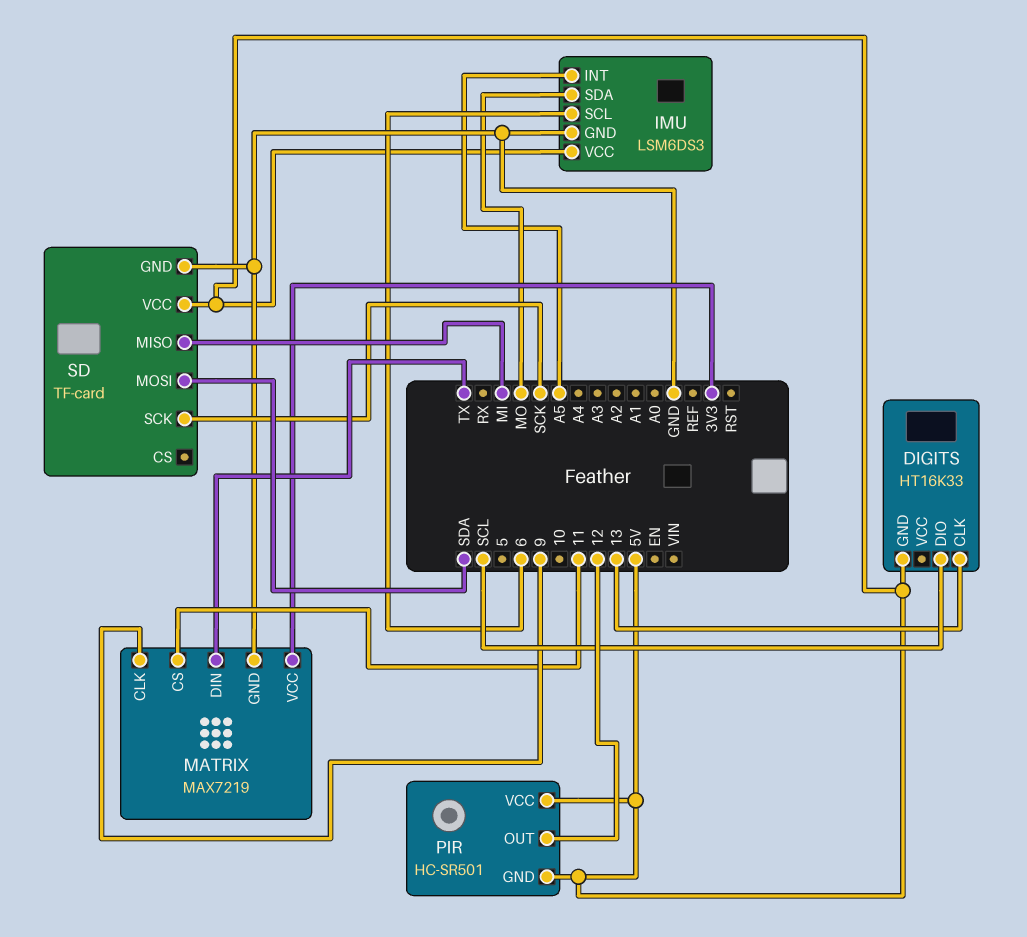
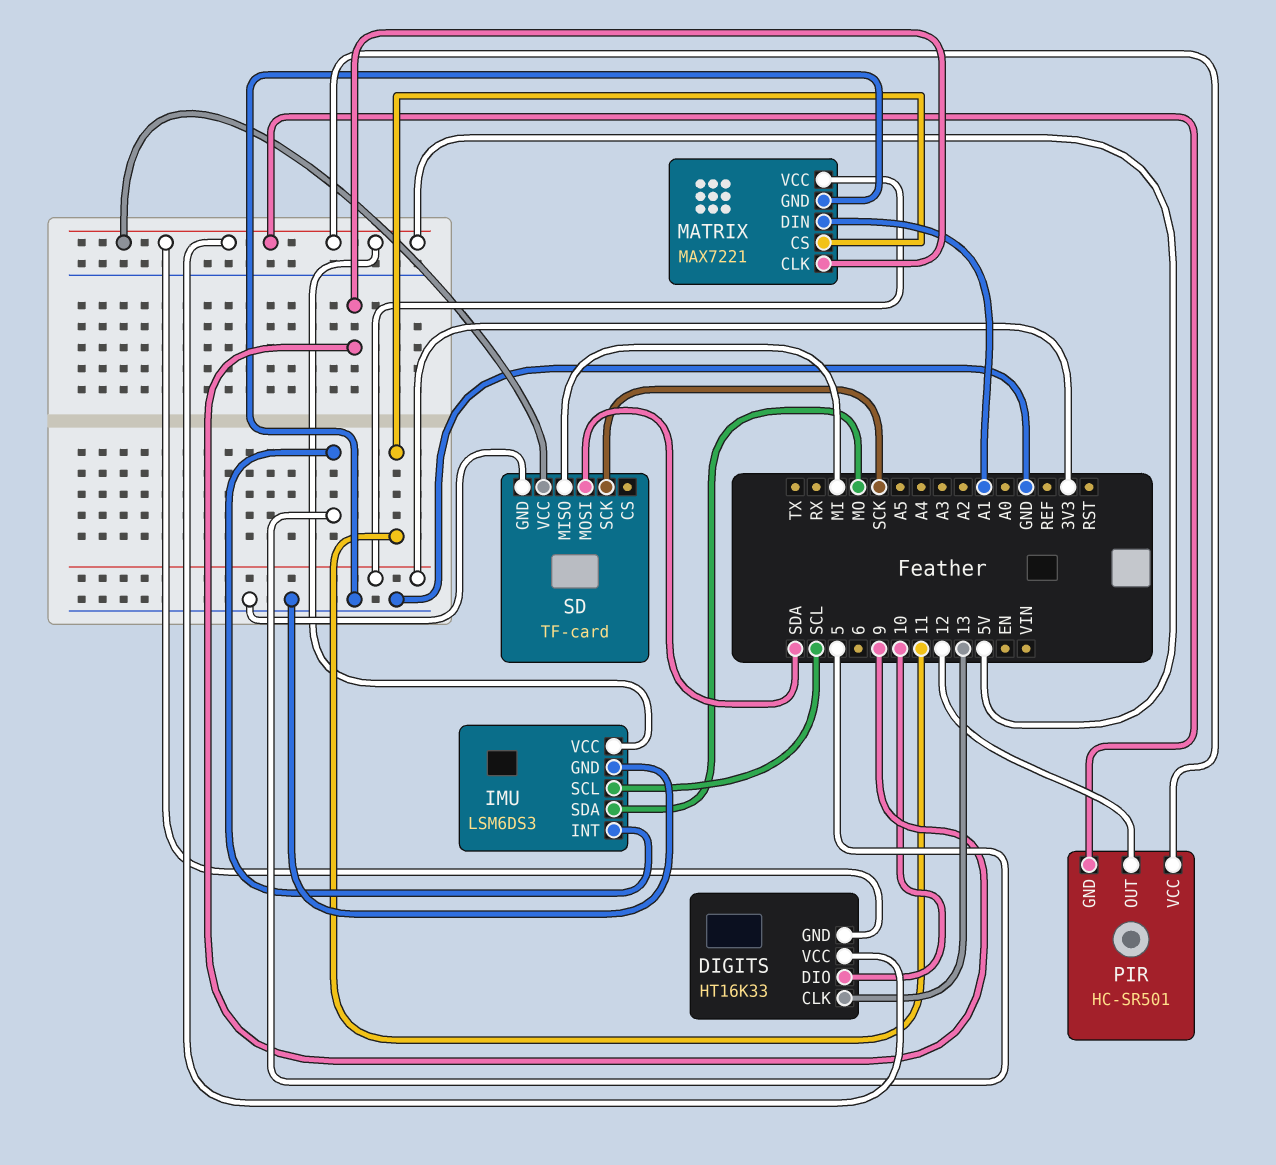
DIGITS pin DIO: SCL -> 10
DIGITS pin VCC: none -> 5V
IMU pin INT: A5 -> 5
IMU pin SCL: 6 -> SCL
MATRIX: MAX7219 -> MAX7221
MATRIX pin DIN: TX -> A1

